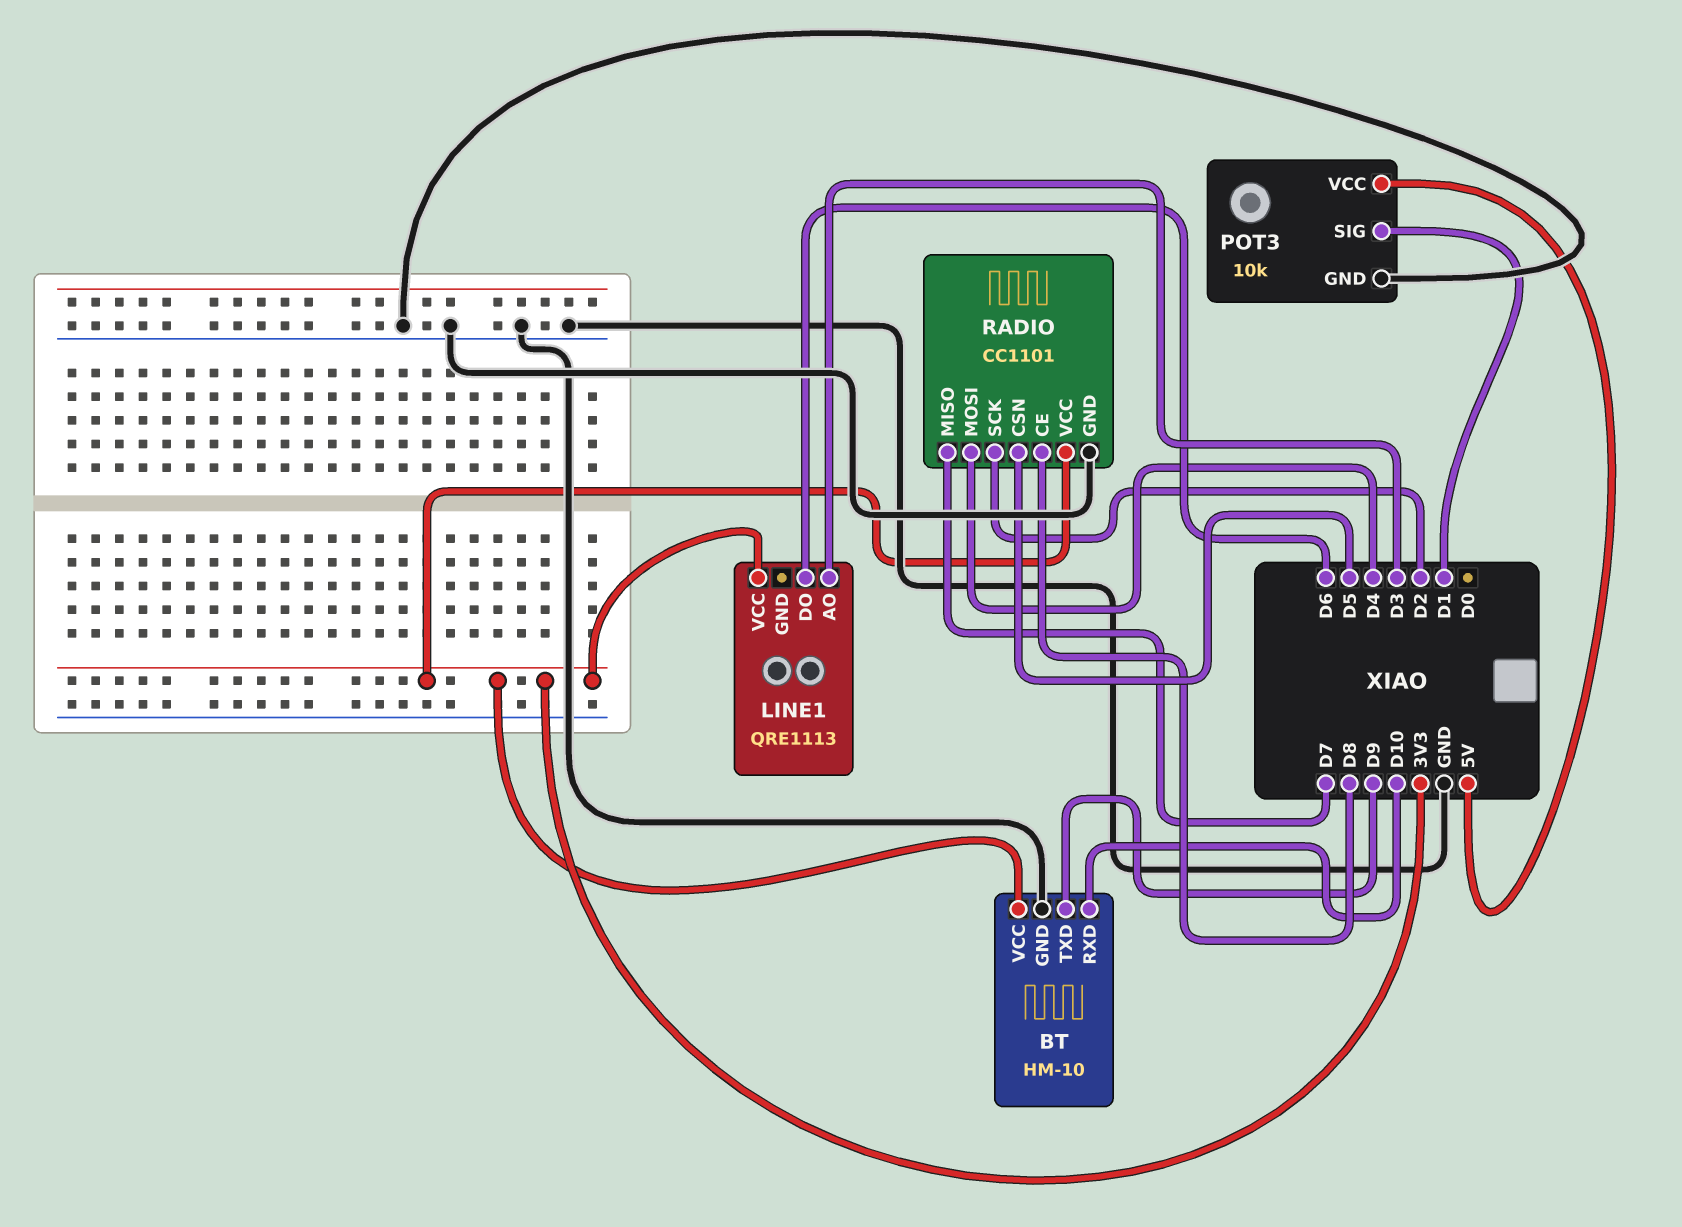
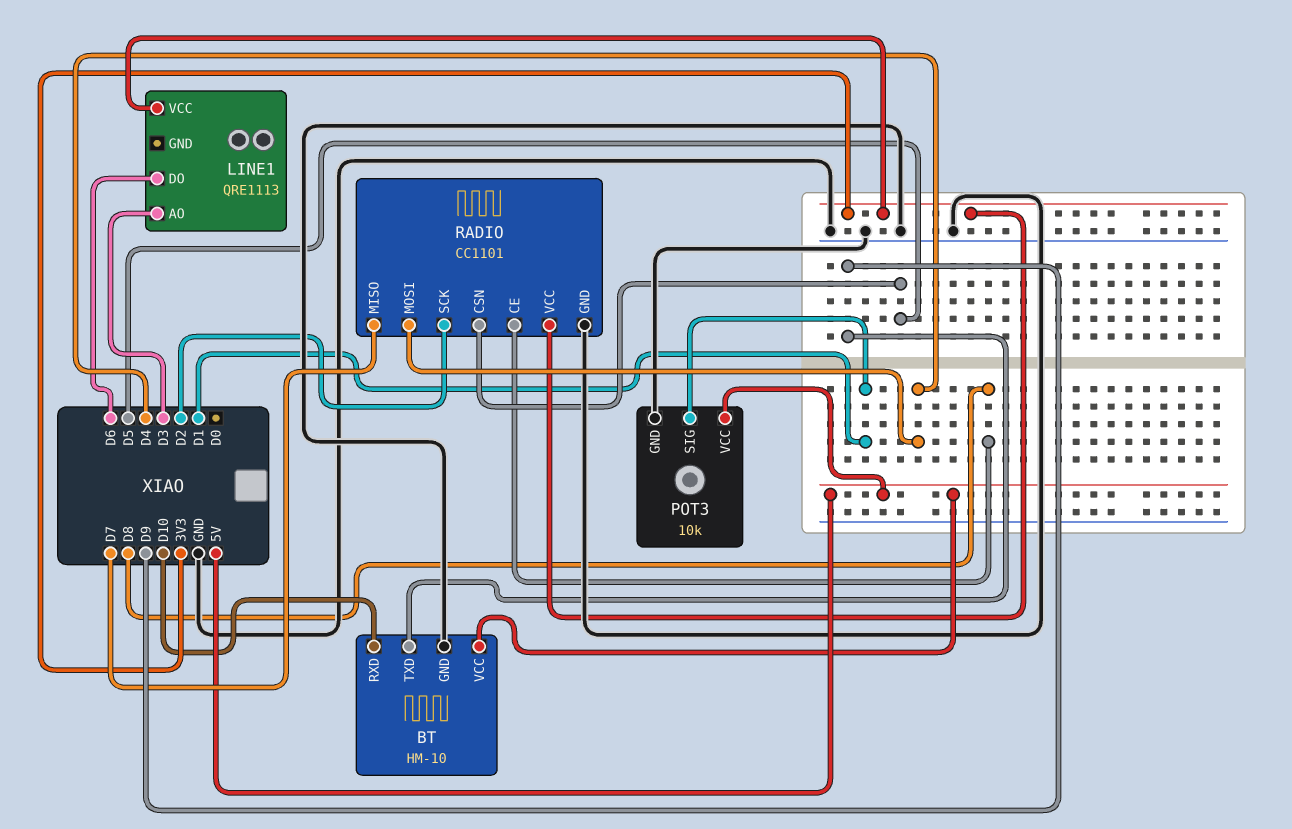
BT pin VCC: 3V3 -> 5V

